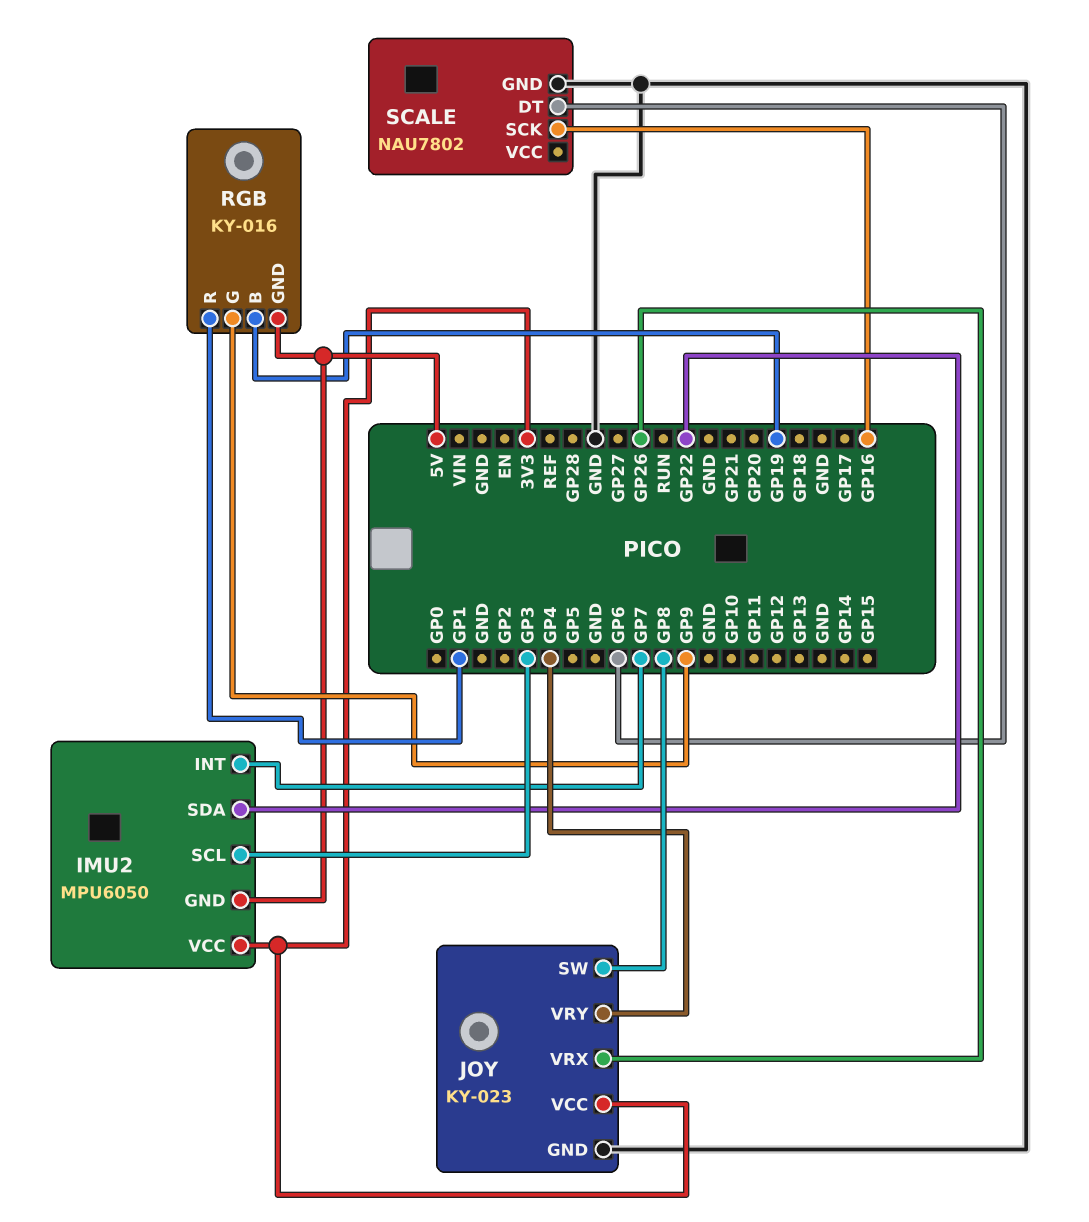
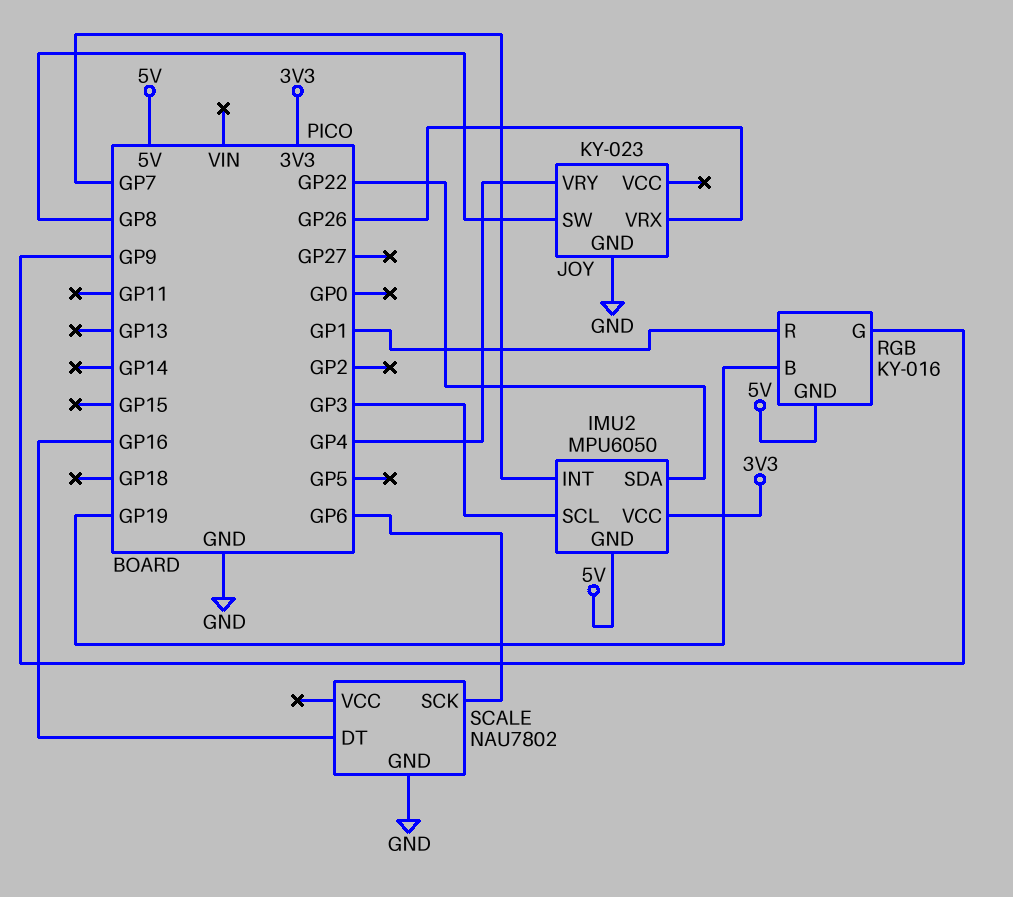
JOY pin VCC: 3V3 -> none
SCALE pin DT: GP6 -> GP16
SCALE pin SCK: GP16 -> GP6

